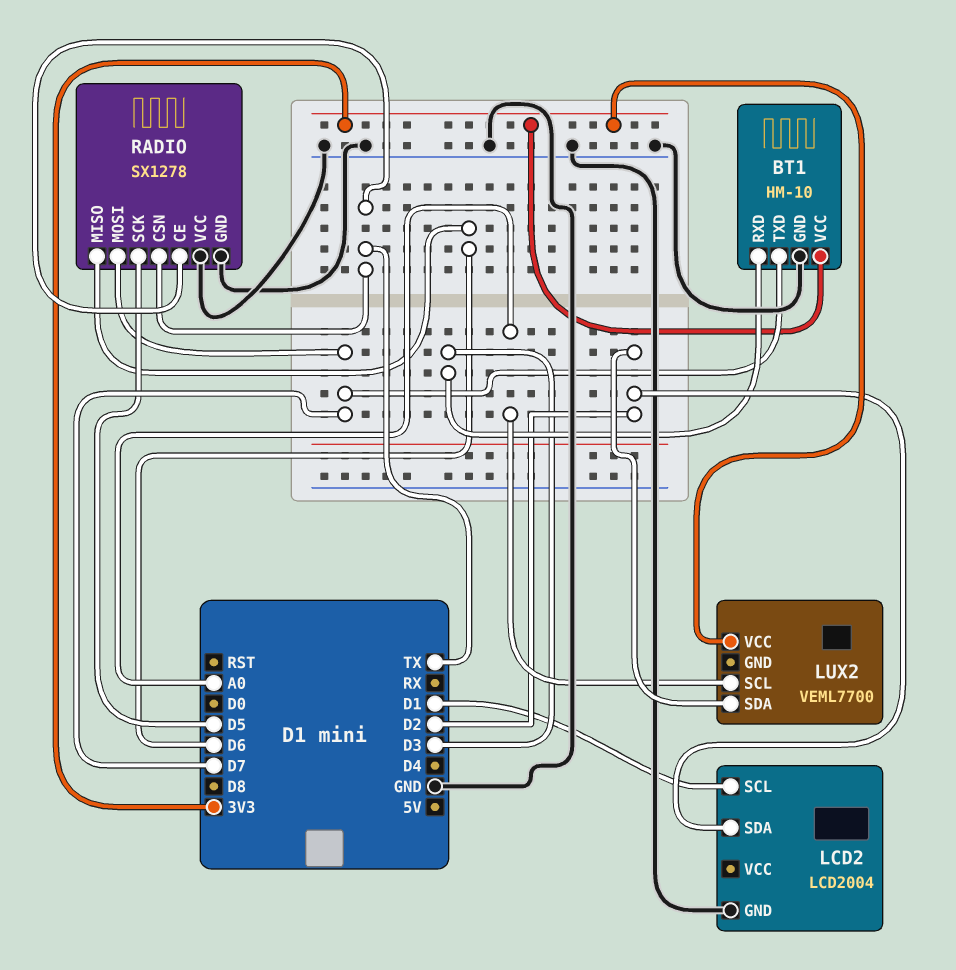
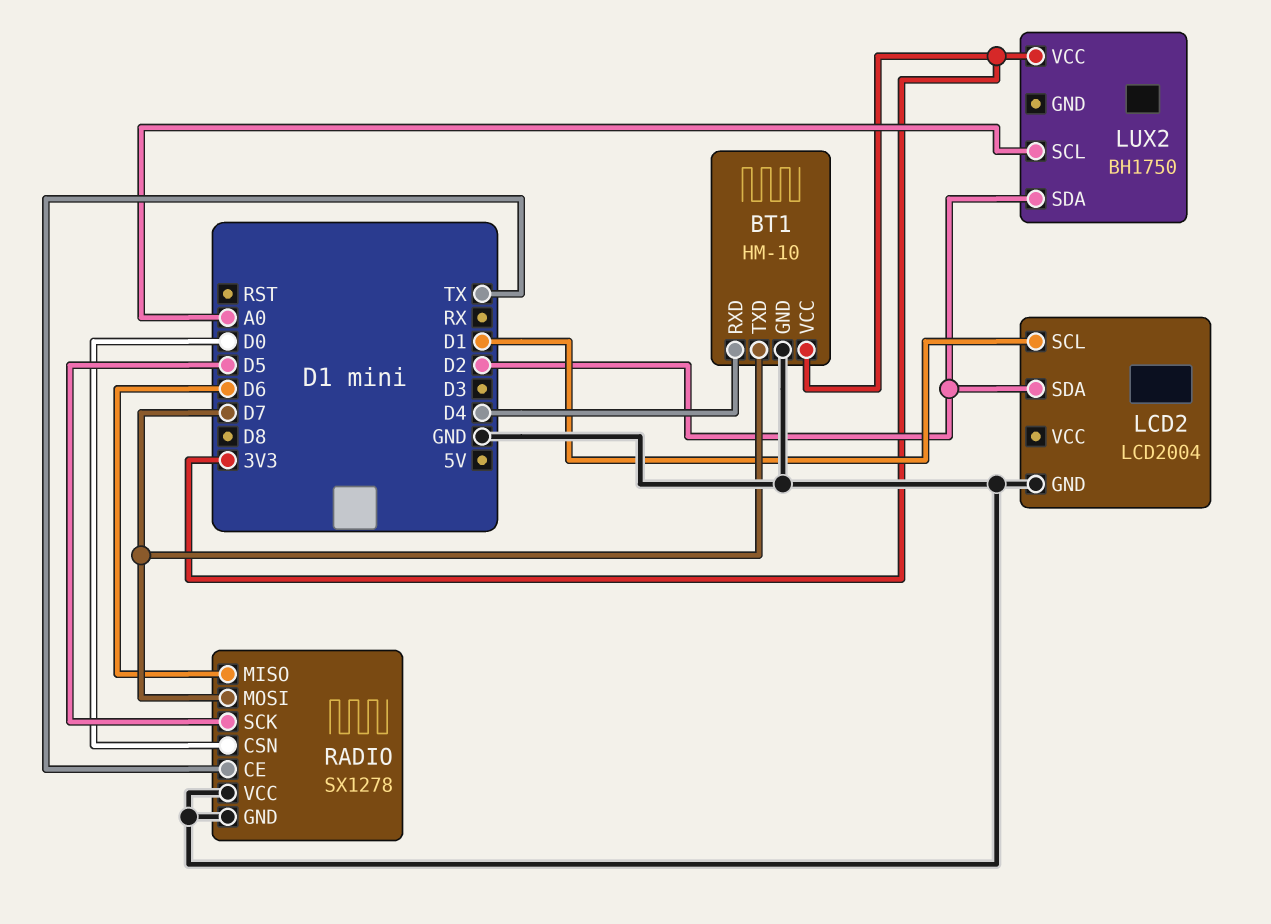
BT1 pin RXD: D3 -> D4
LUX2: VEML7700 -> BH1750
RADIO pin CSN: TX -> D0

